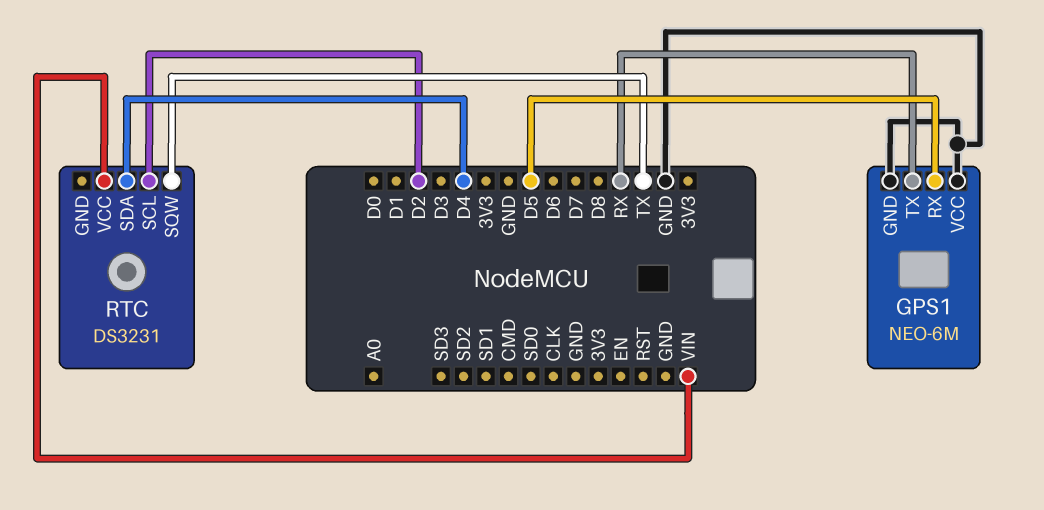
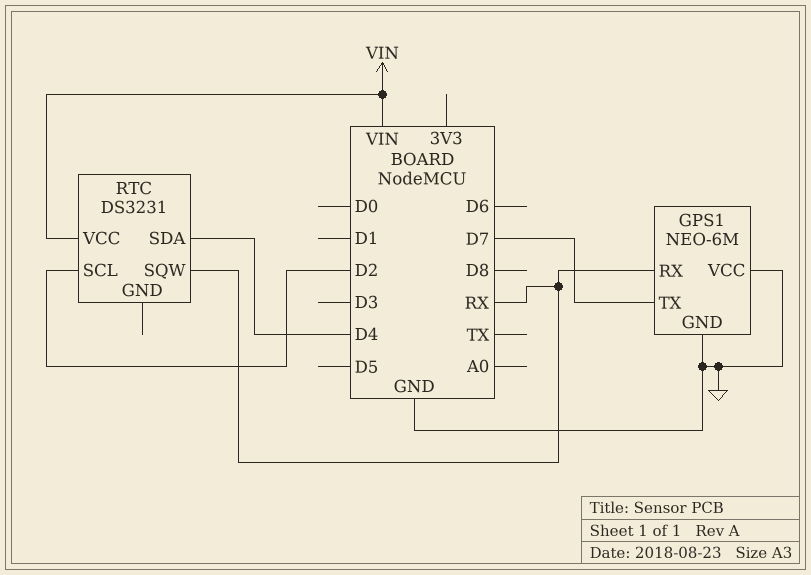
GPS1 pin RX: D5 -> RX
GPS1 pin TX: RX -> D7
RTC pin SQW: TX -> RX

